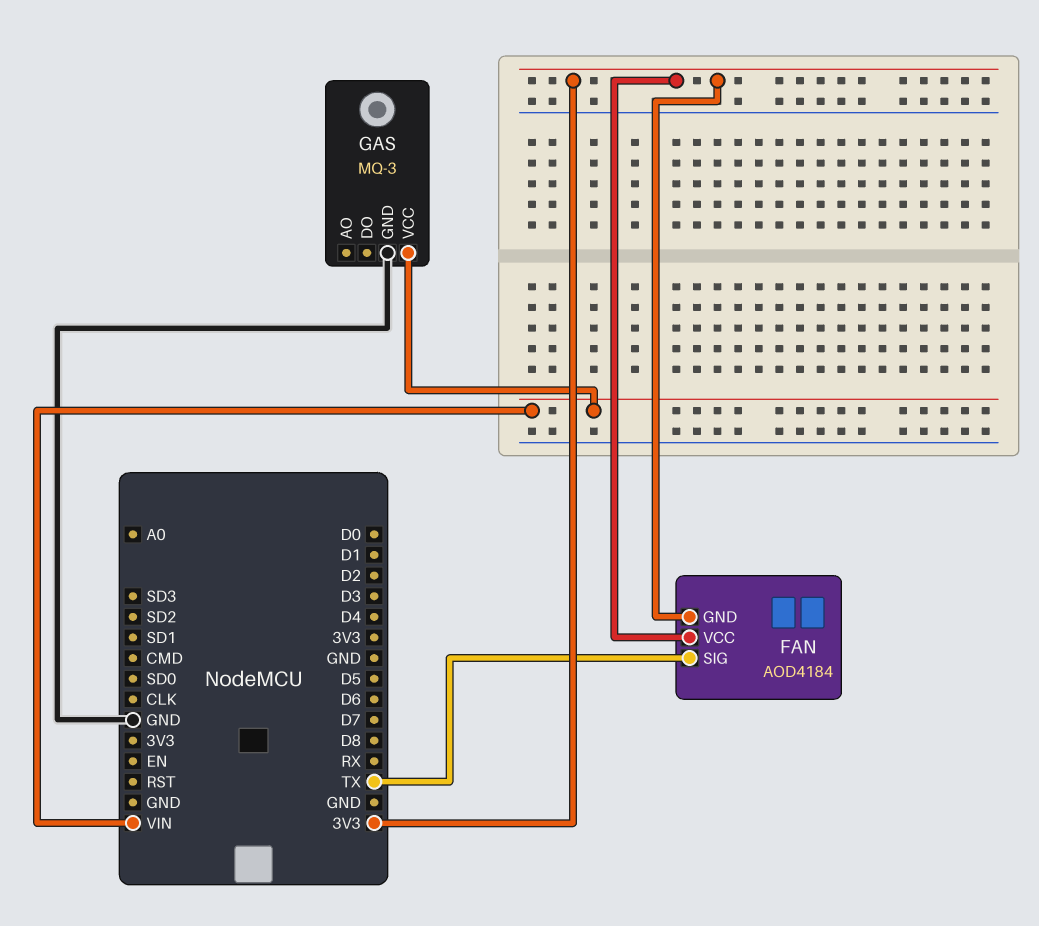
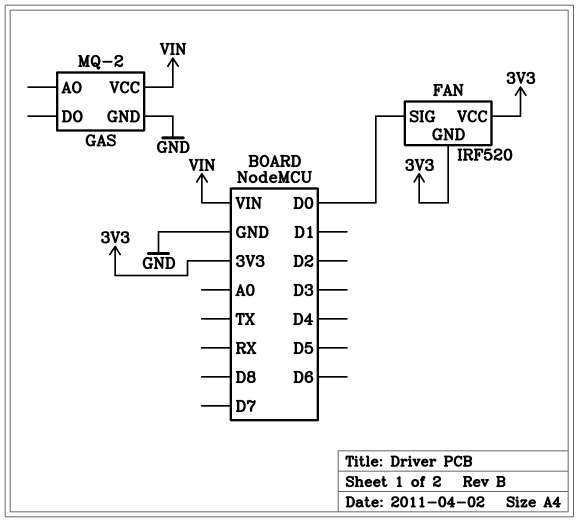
FAN: AOD4184 -> IRF520
FAN pin SIG: TX -> D0
GAS: MQ-3 -> MQ-2

